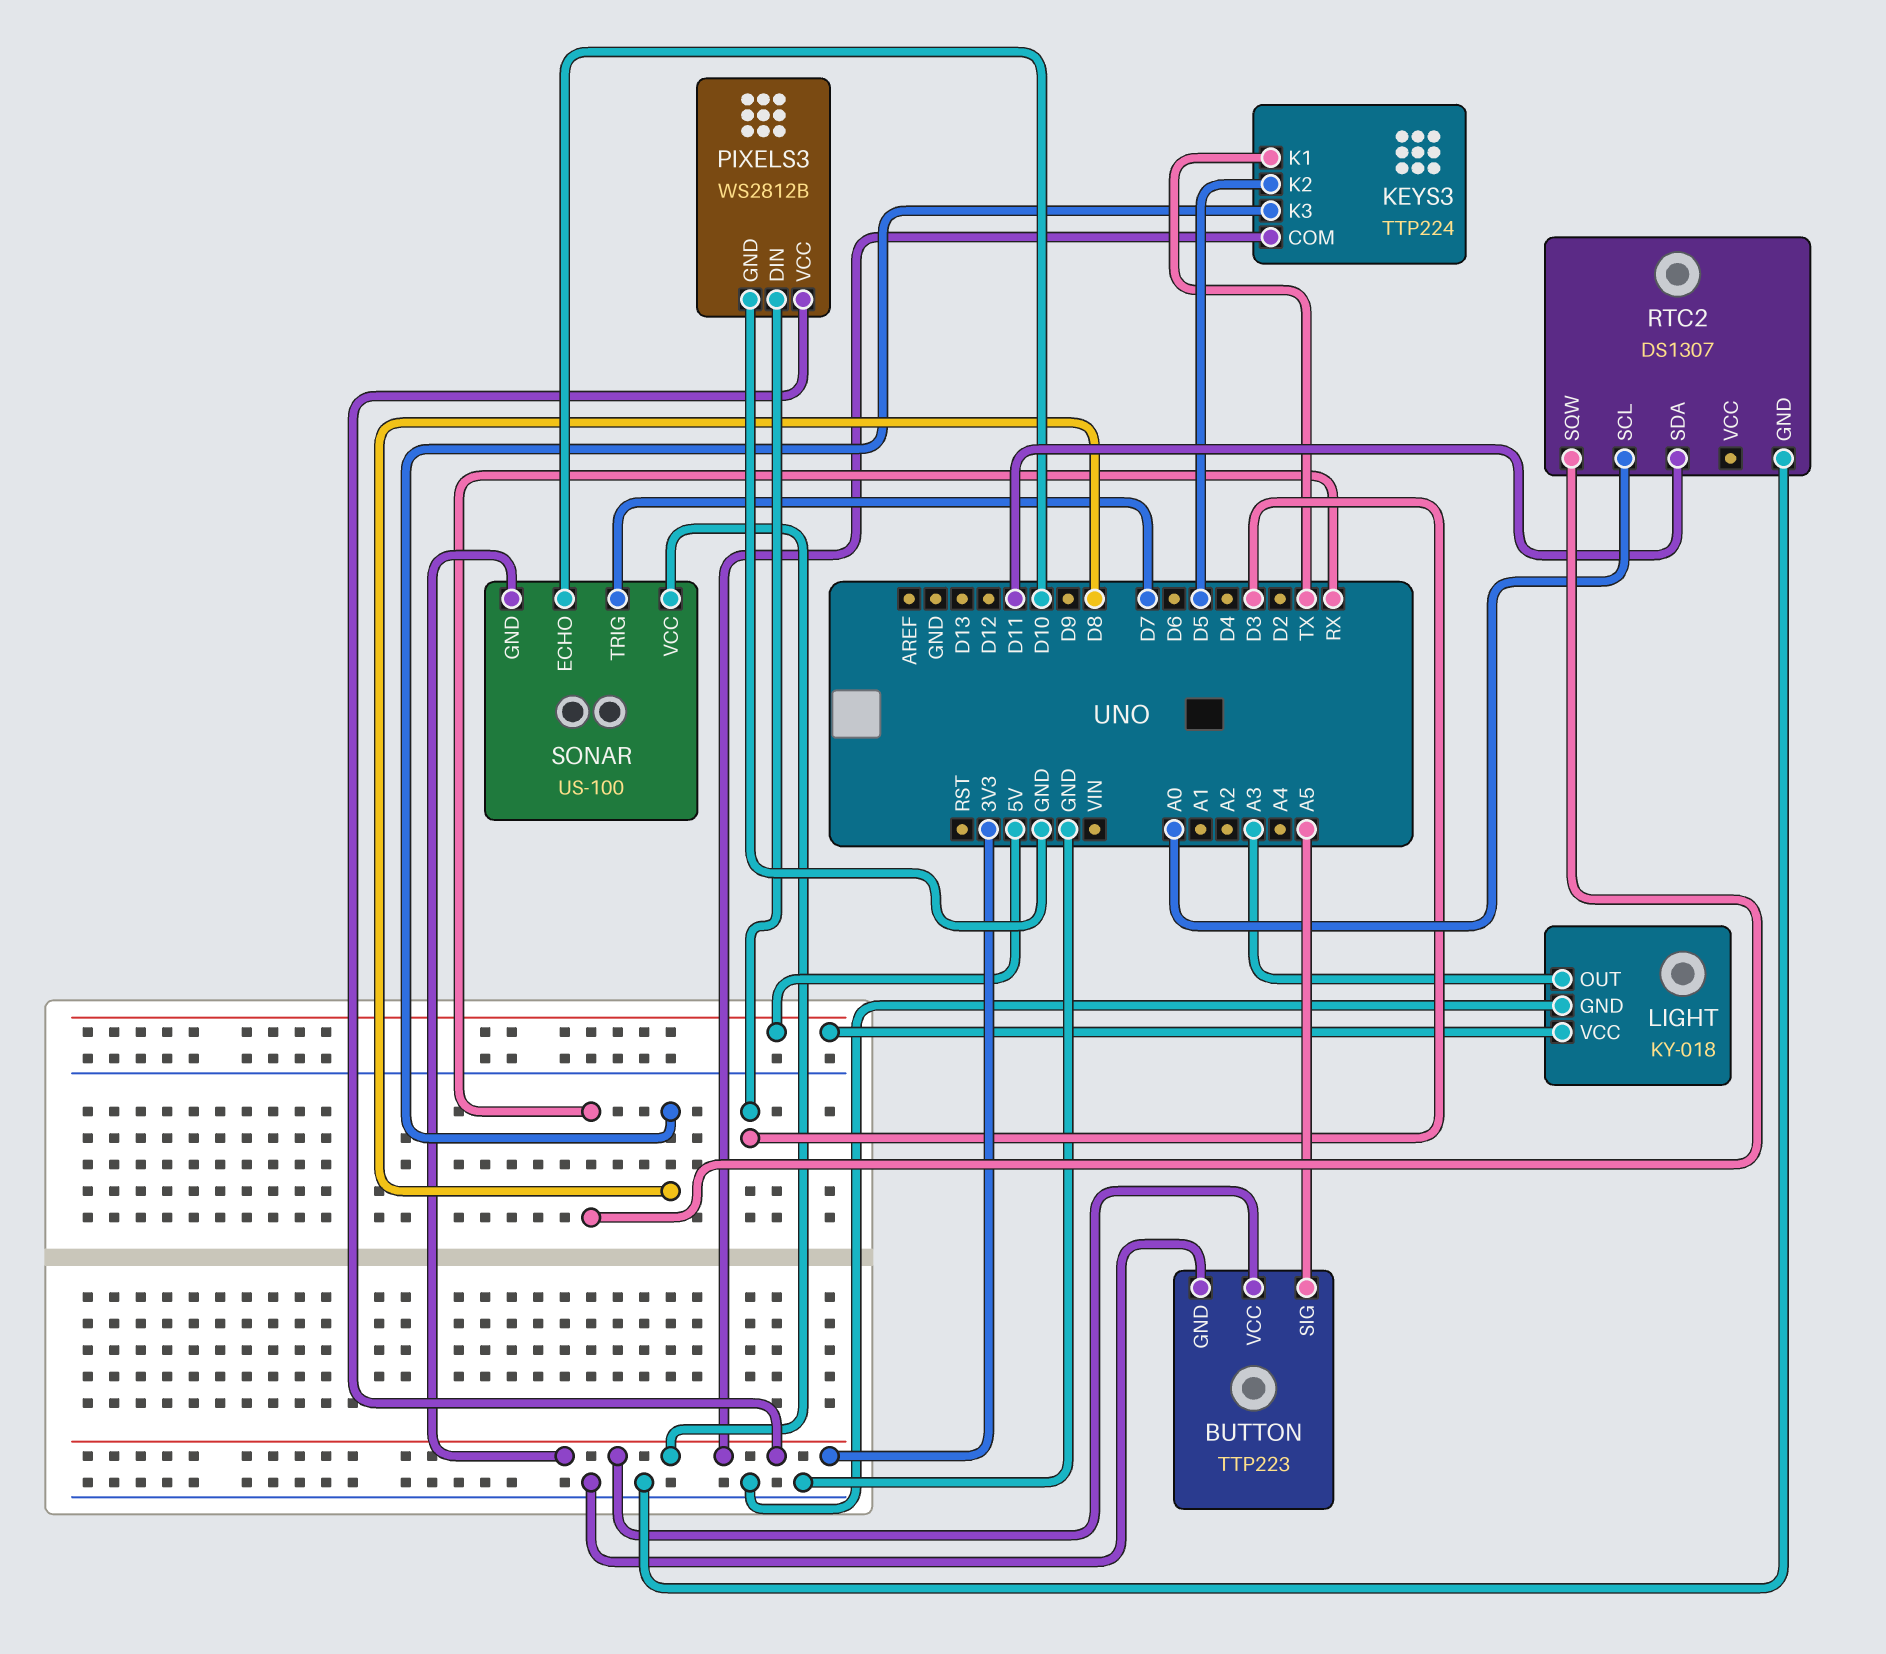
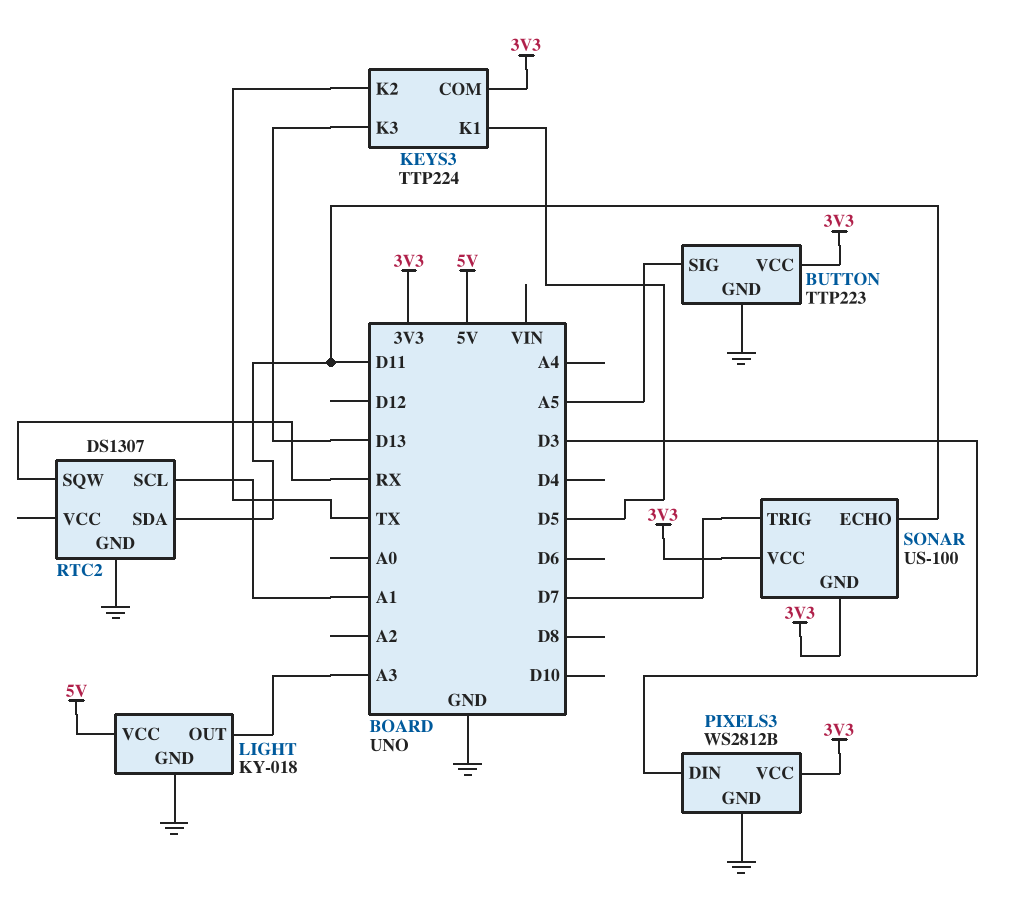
KEYS3 pin K1: TX -> D5
KEYS3 pin K2: D5 -> TX
KEYS3 pin K3: D8 -> D13
RTC2 pin SCL: A0 -> A1
SONAR pin ECHO: D10 -> D11

